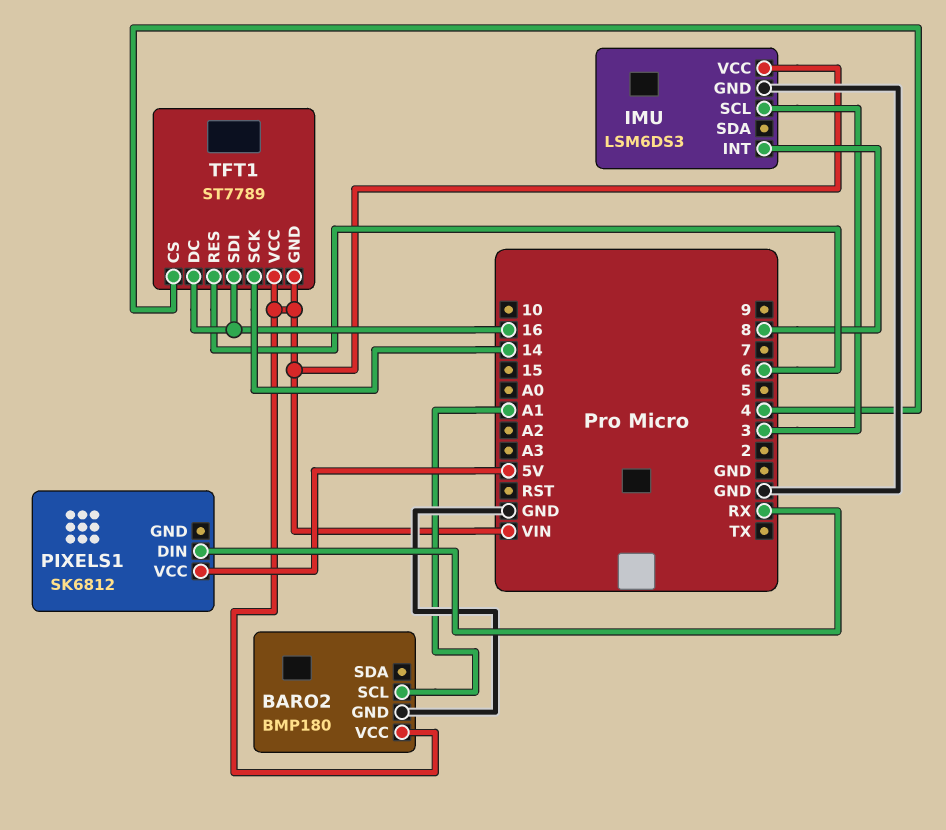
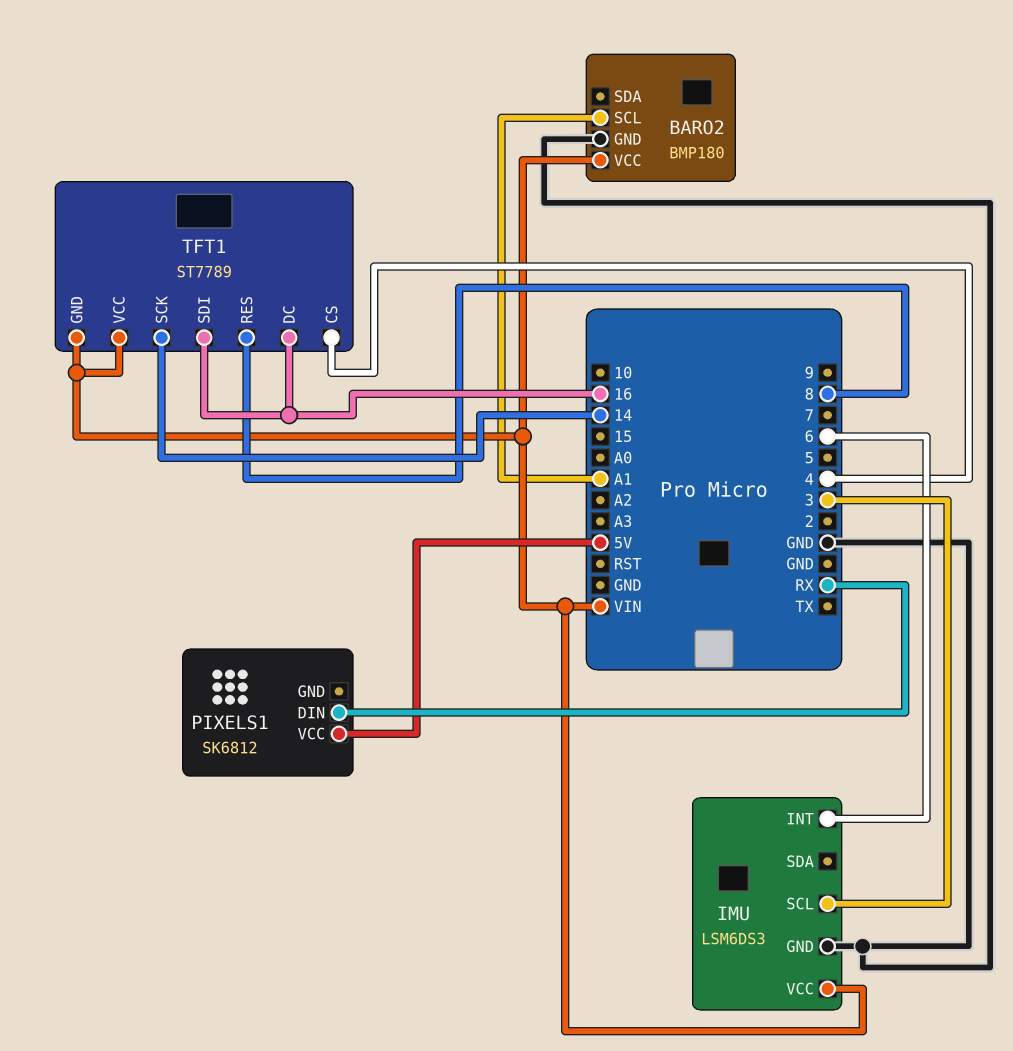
IMU pin INT: 8 -> 6
TFT1 pin RES: 6 -> 8

